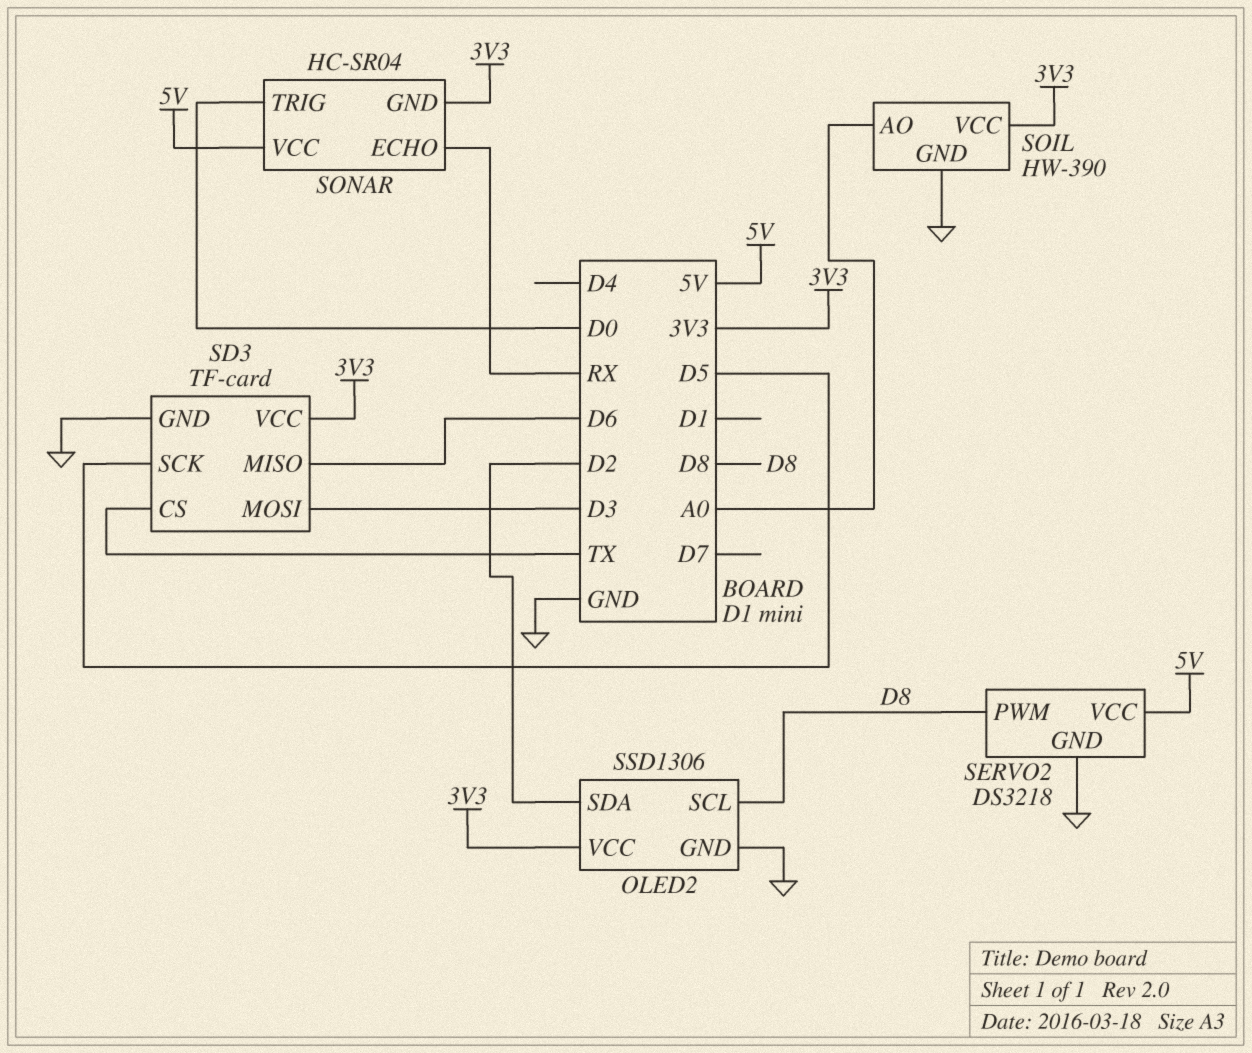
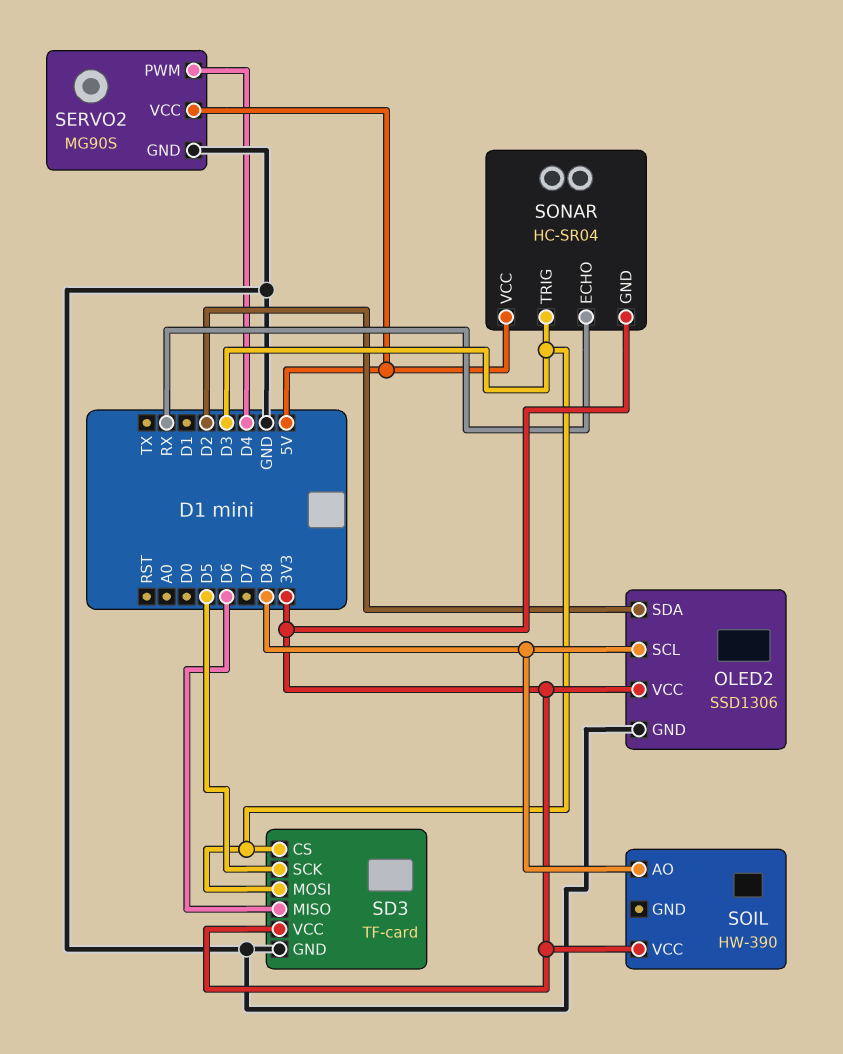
SD3 pin CS: TX -> D3
SERVO2: DS3218 -> MG90S
SERVO2 pin PWM: D8 -> D4
SOIL pin AO: A0 -> D8
SOIL pin GND: GND -> none
SONAR pin TRIG: D0 -> D3

